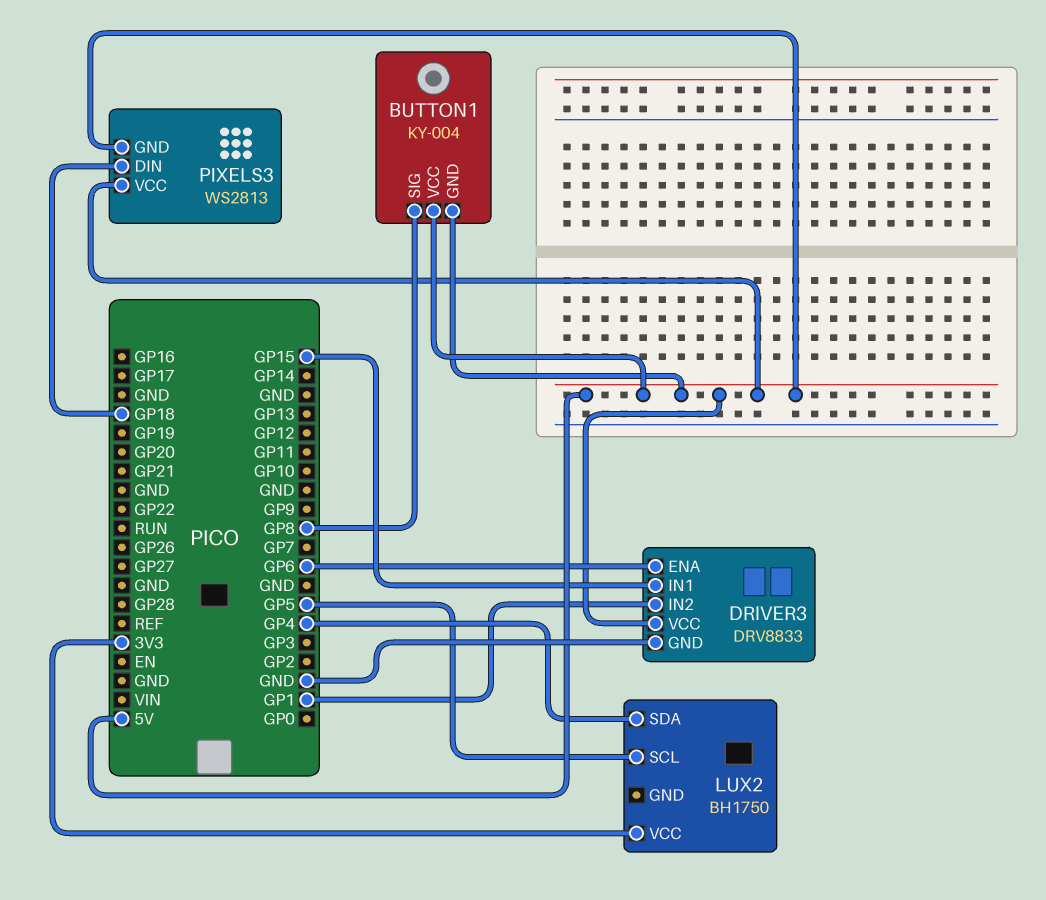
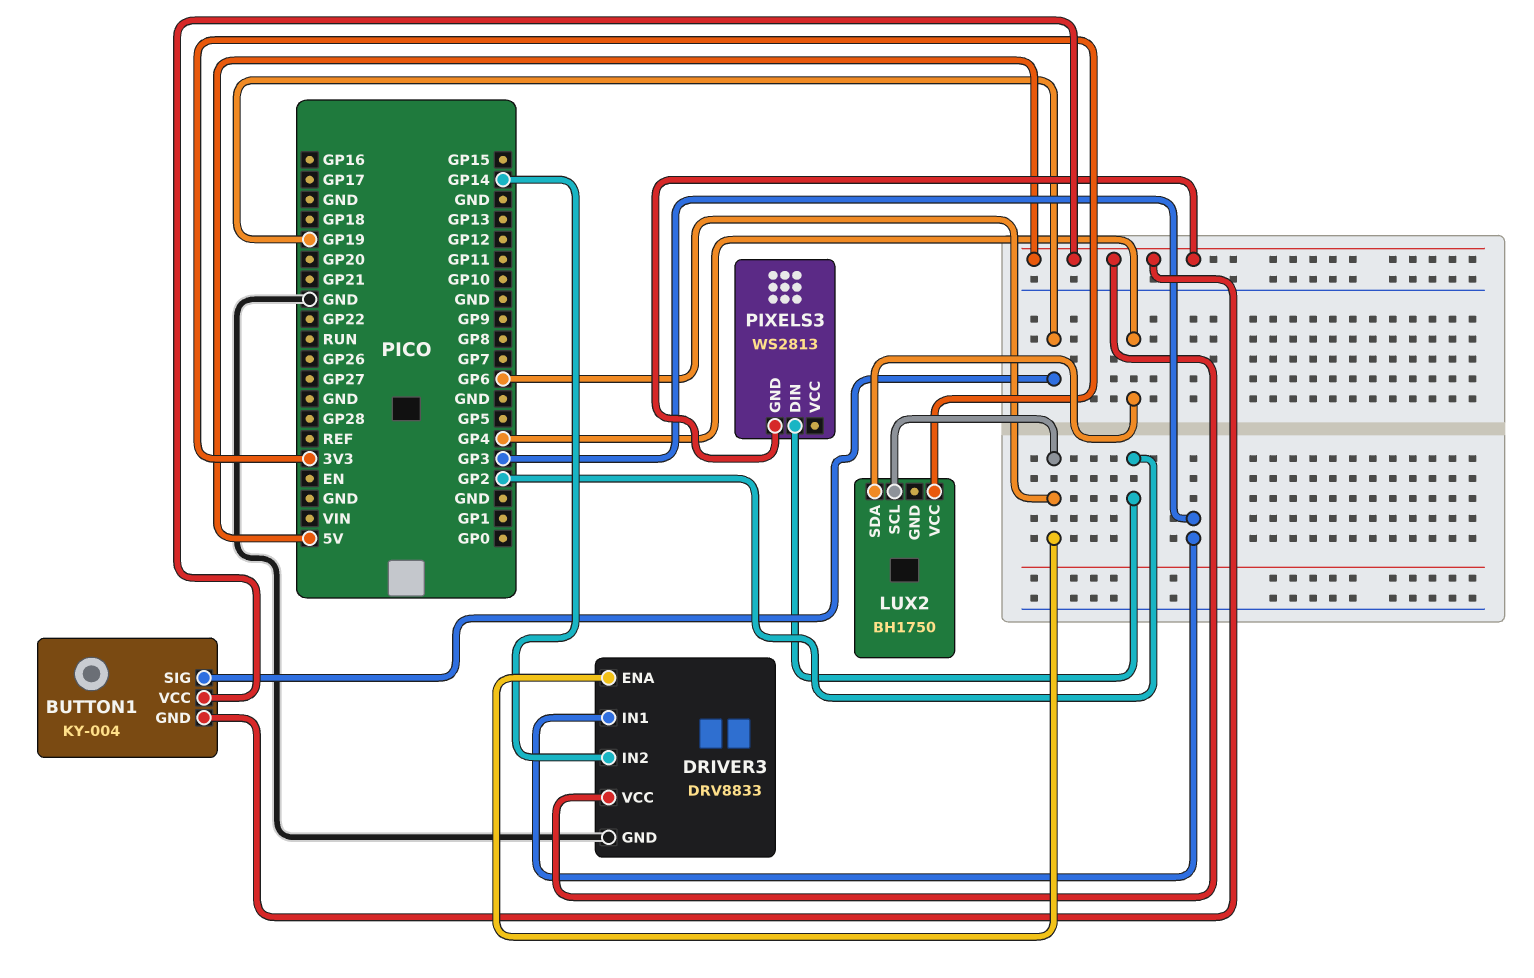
BUTTON1 pin SIG: GP8 -> GP19
DRIVER3 pin IN1: GP15 -> GP3
DRIVER3 pin IN2: GP1 -> GP14
LUX2 pin SCL: GP5 -> GP6
PIXELS3 pin DIN: GP18 -> GP2
PIXELS3 pin VCC: 5V -> none

